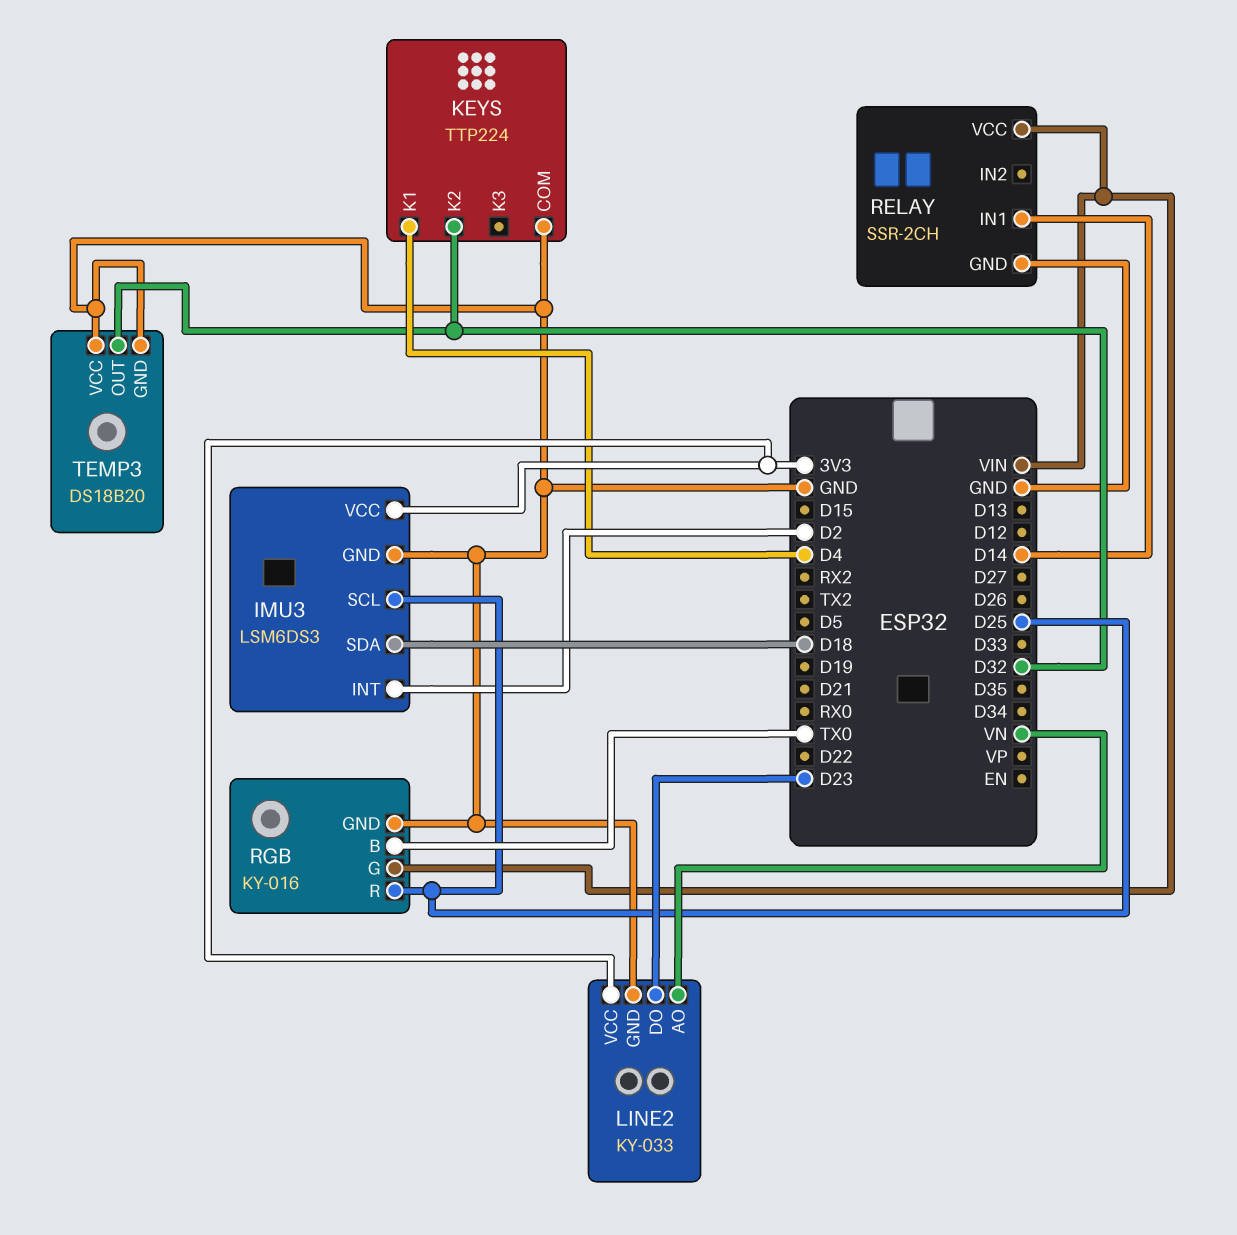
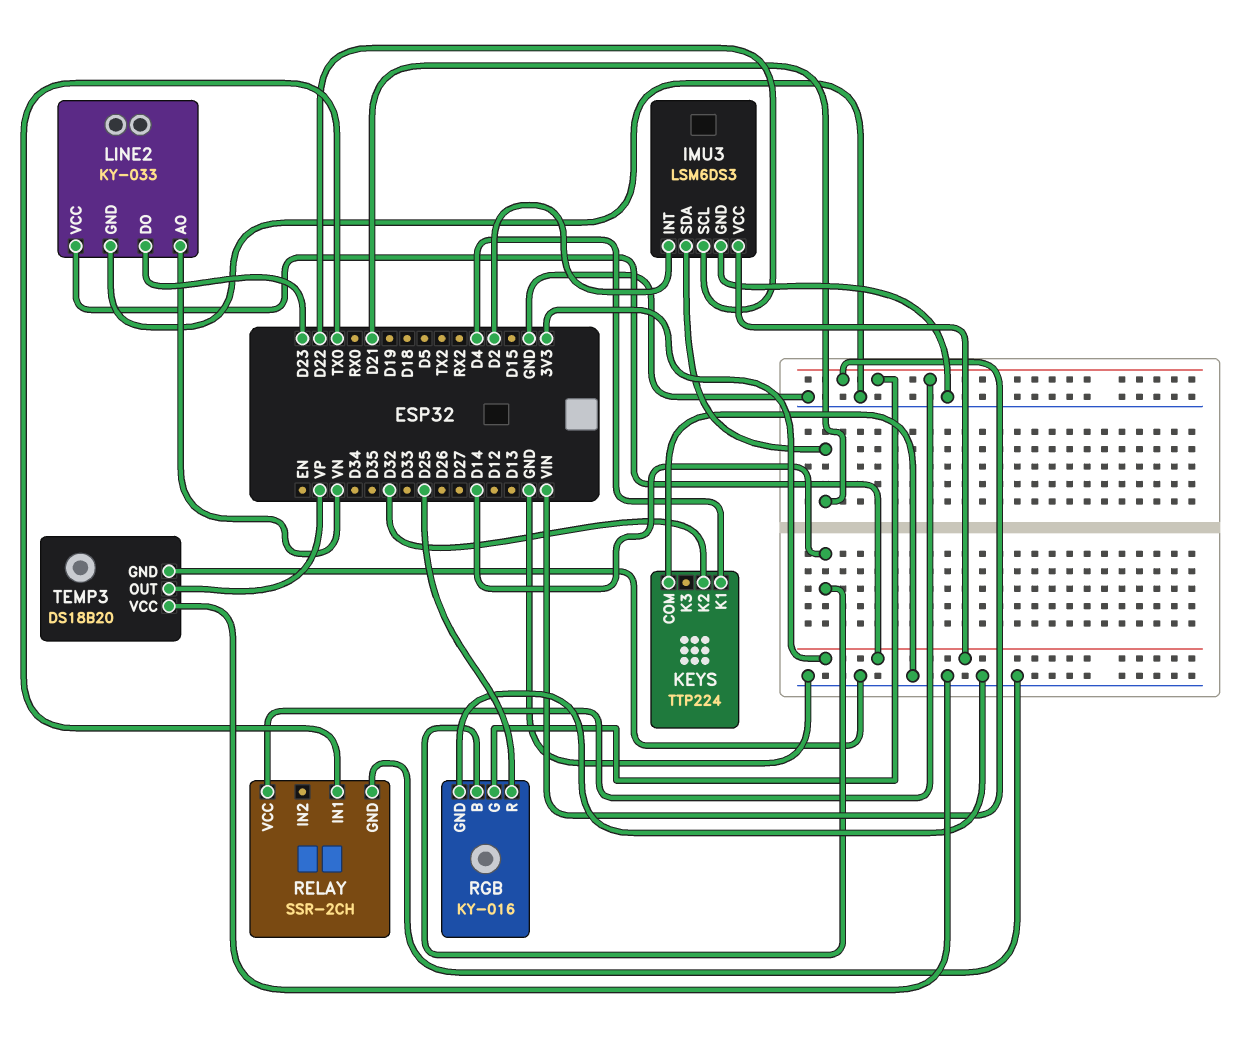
IMU3 pin SCL: D25 -> D22
IMU3 pin SDA: D18 -> D21
RELAY pin IN1: D14 -> TX0
RGB pin B: TX0 -> D14
TEMP3 pin OUT: D32 -> VP

